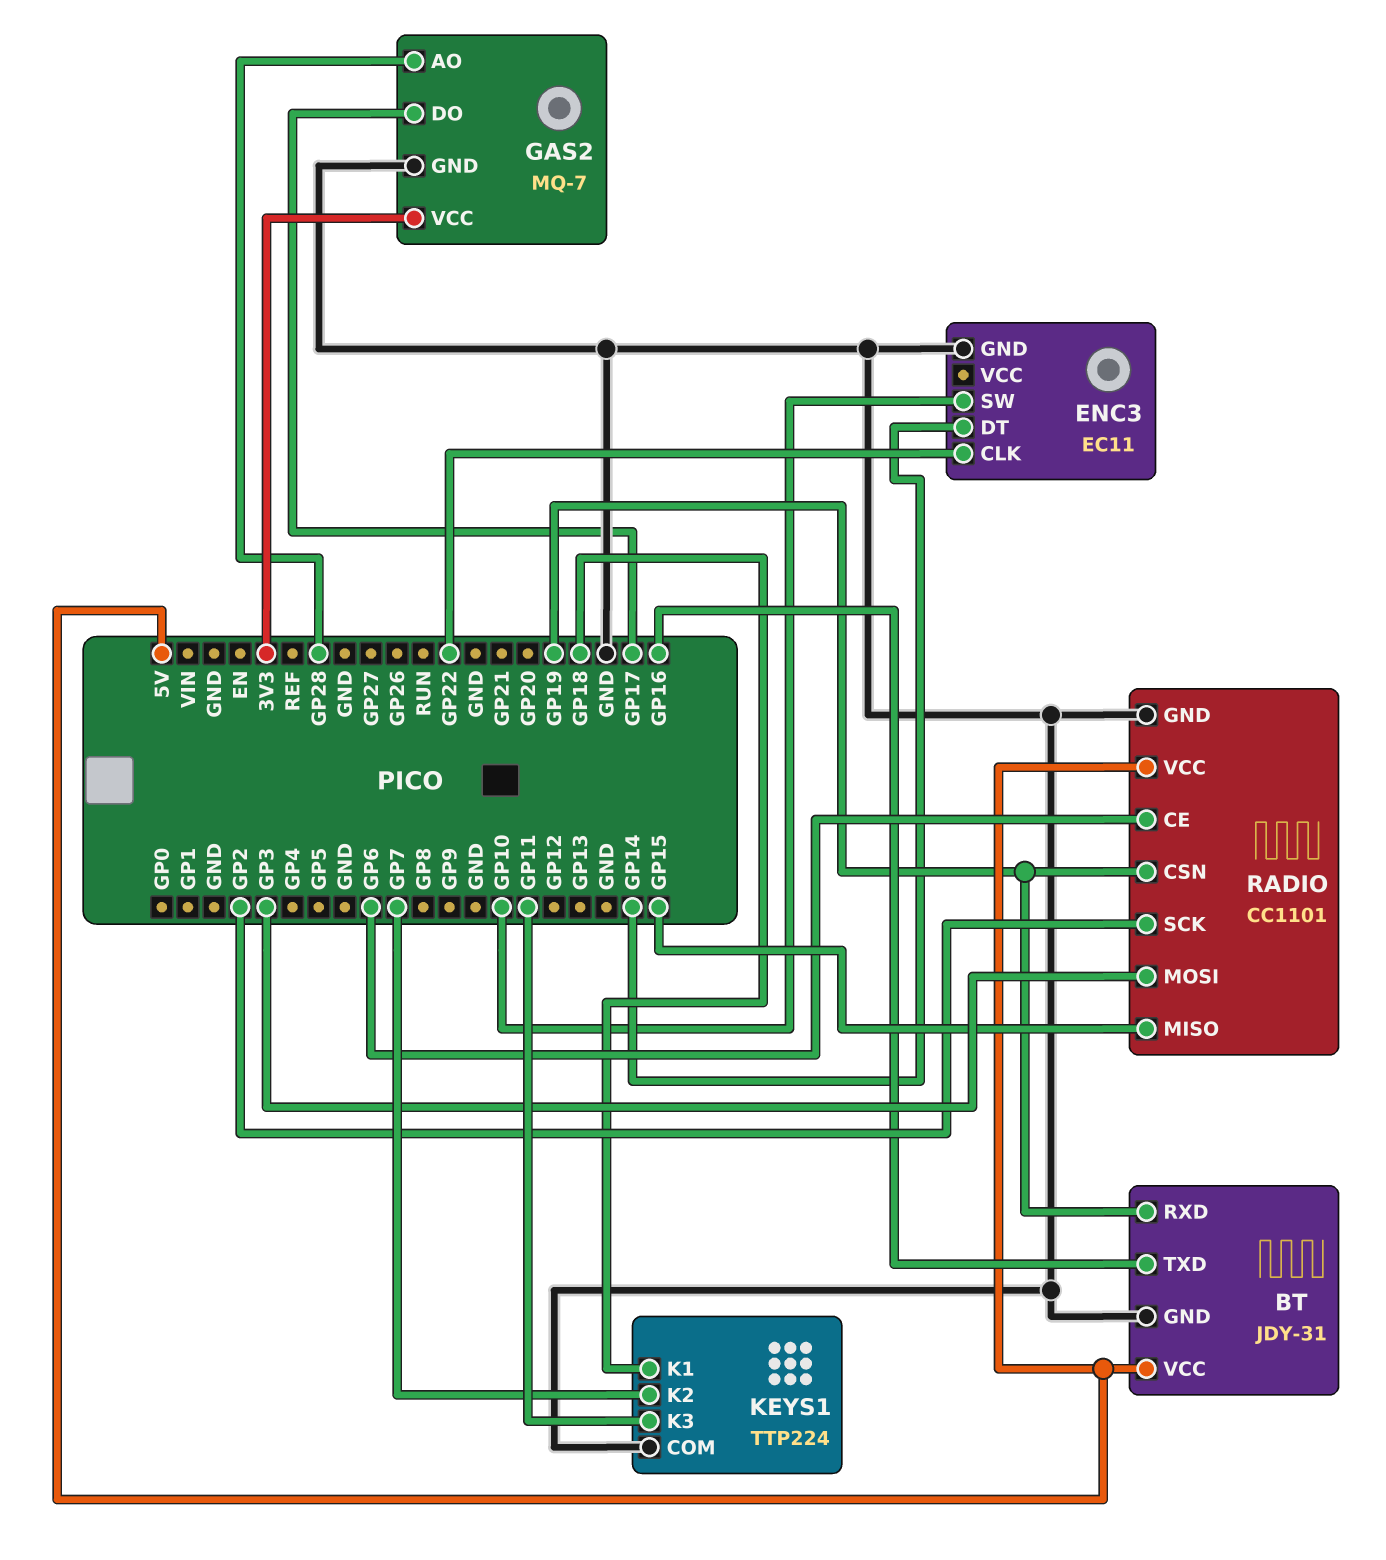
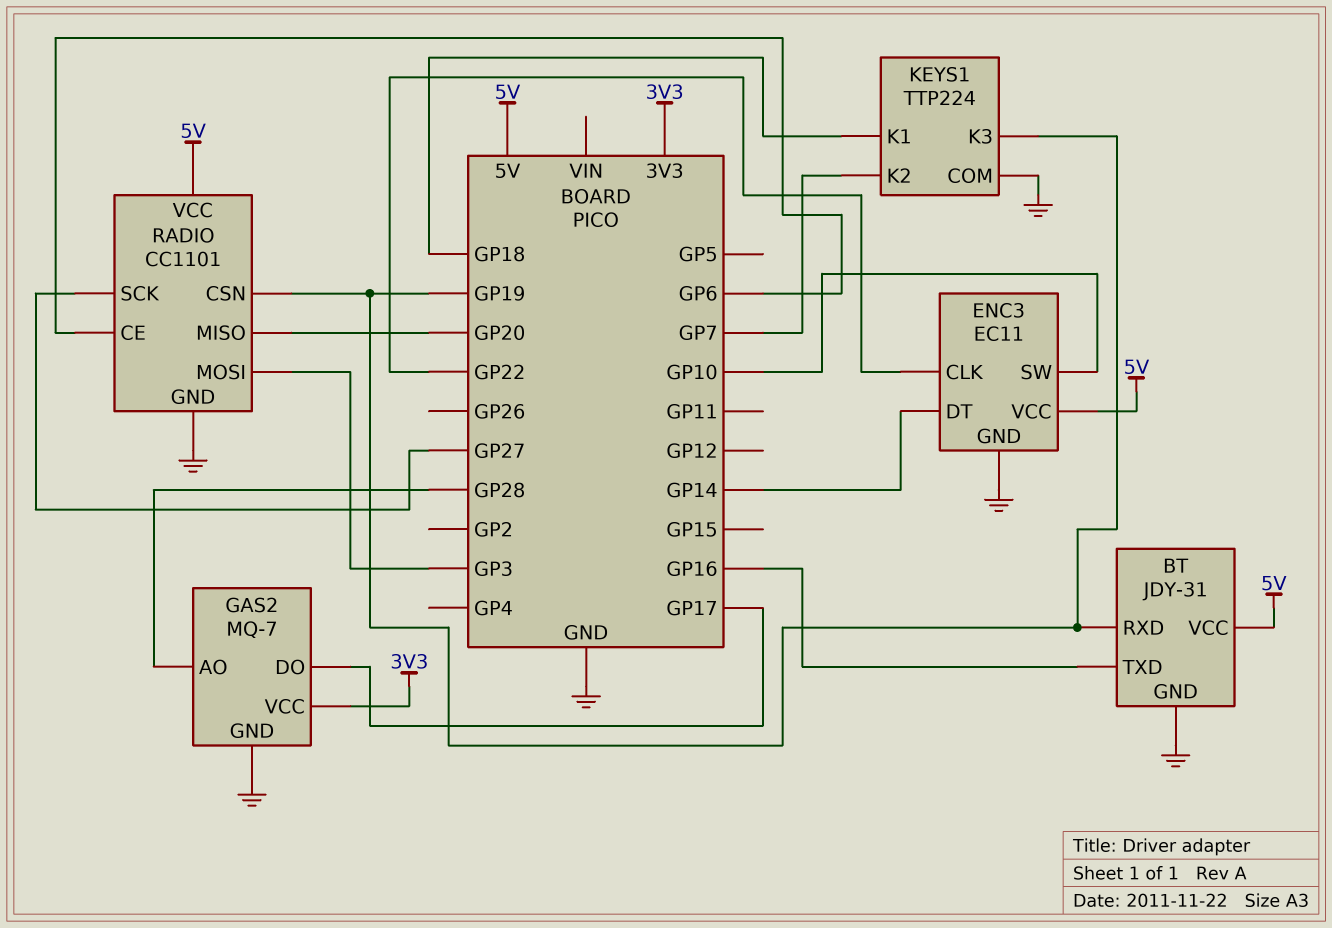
ENC3 pin VCC: none -> 5V
KEYS1 pin K3: GP11 -> GP19
RADIO pin MISO: GP15 -> GP20
RADIO pin SCK: GP2 -> GP27

